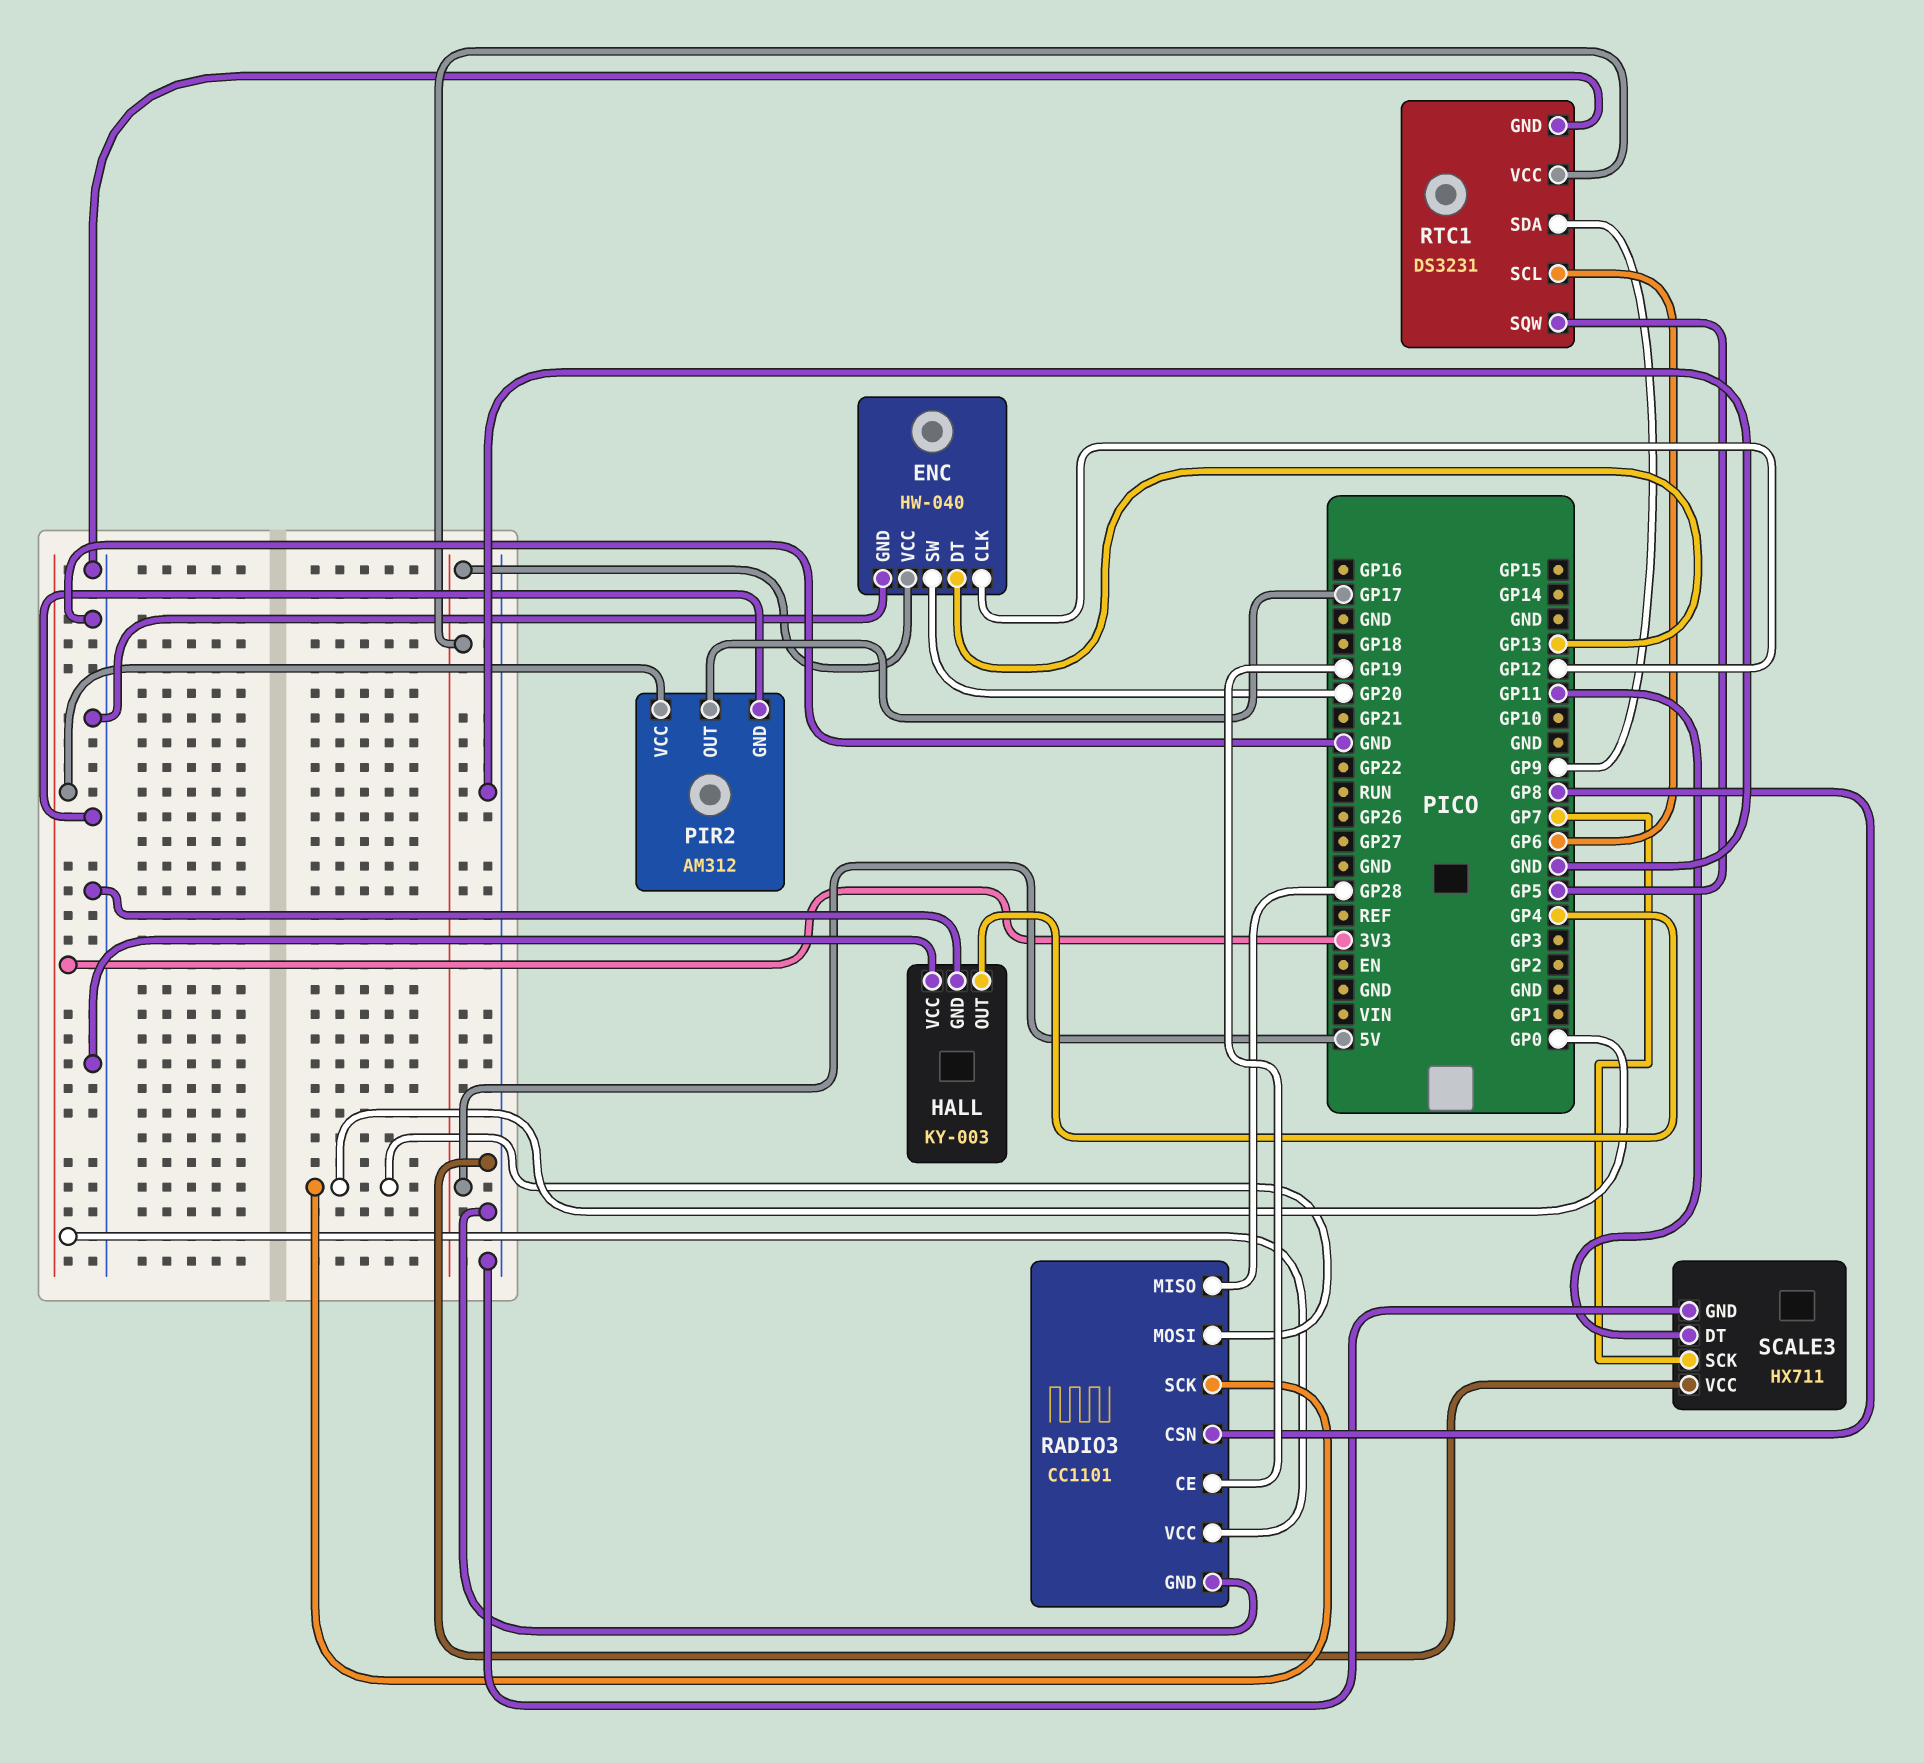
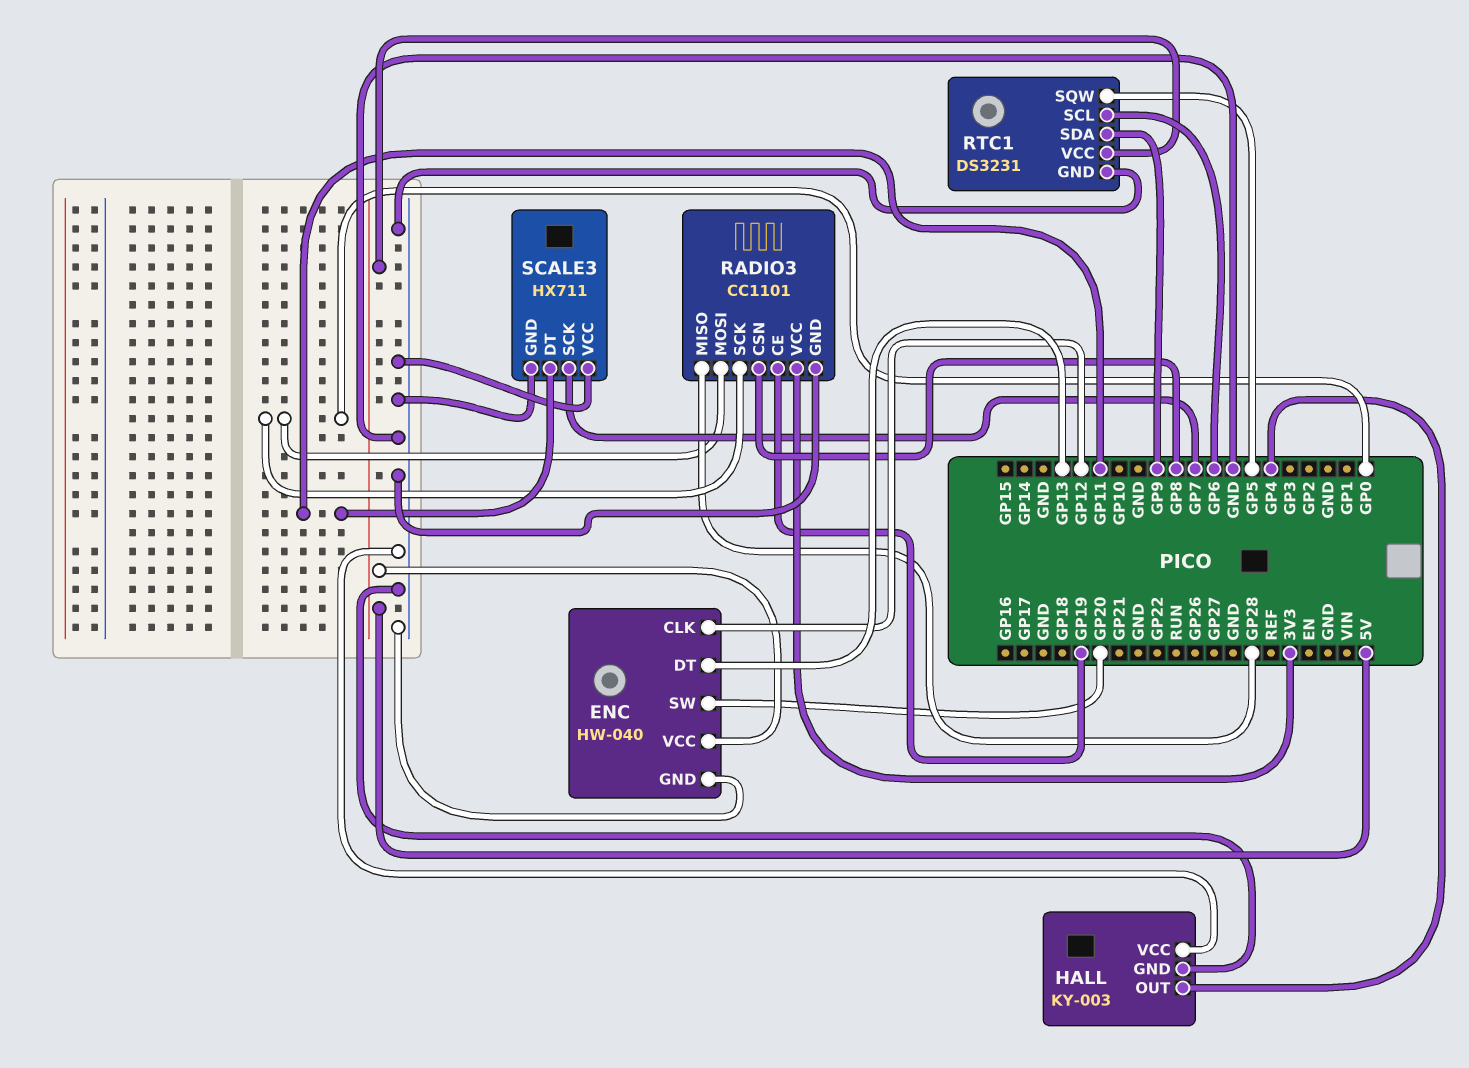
PIR2: AM312 -> none
PIR2 pin GND: GND -> none
PIR2 pin OUT: GP17 -> none
PIR2 pin VCC: 3V3 -> none

